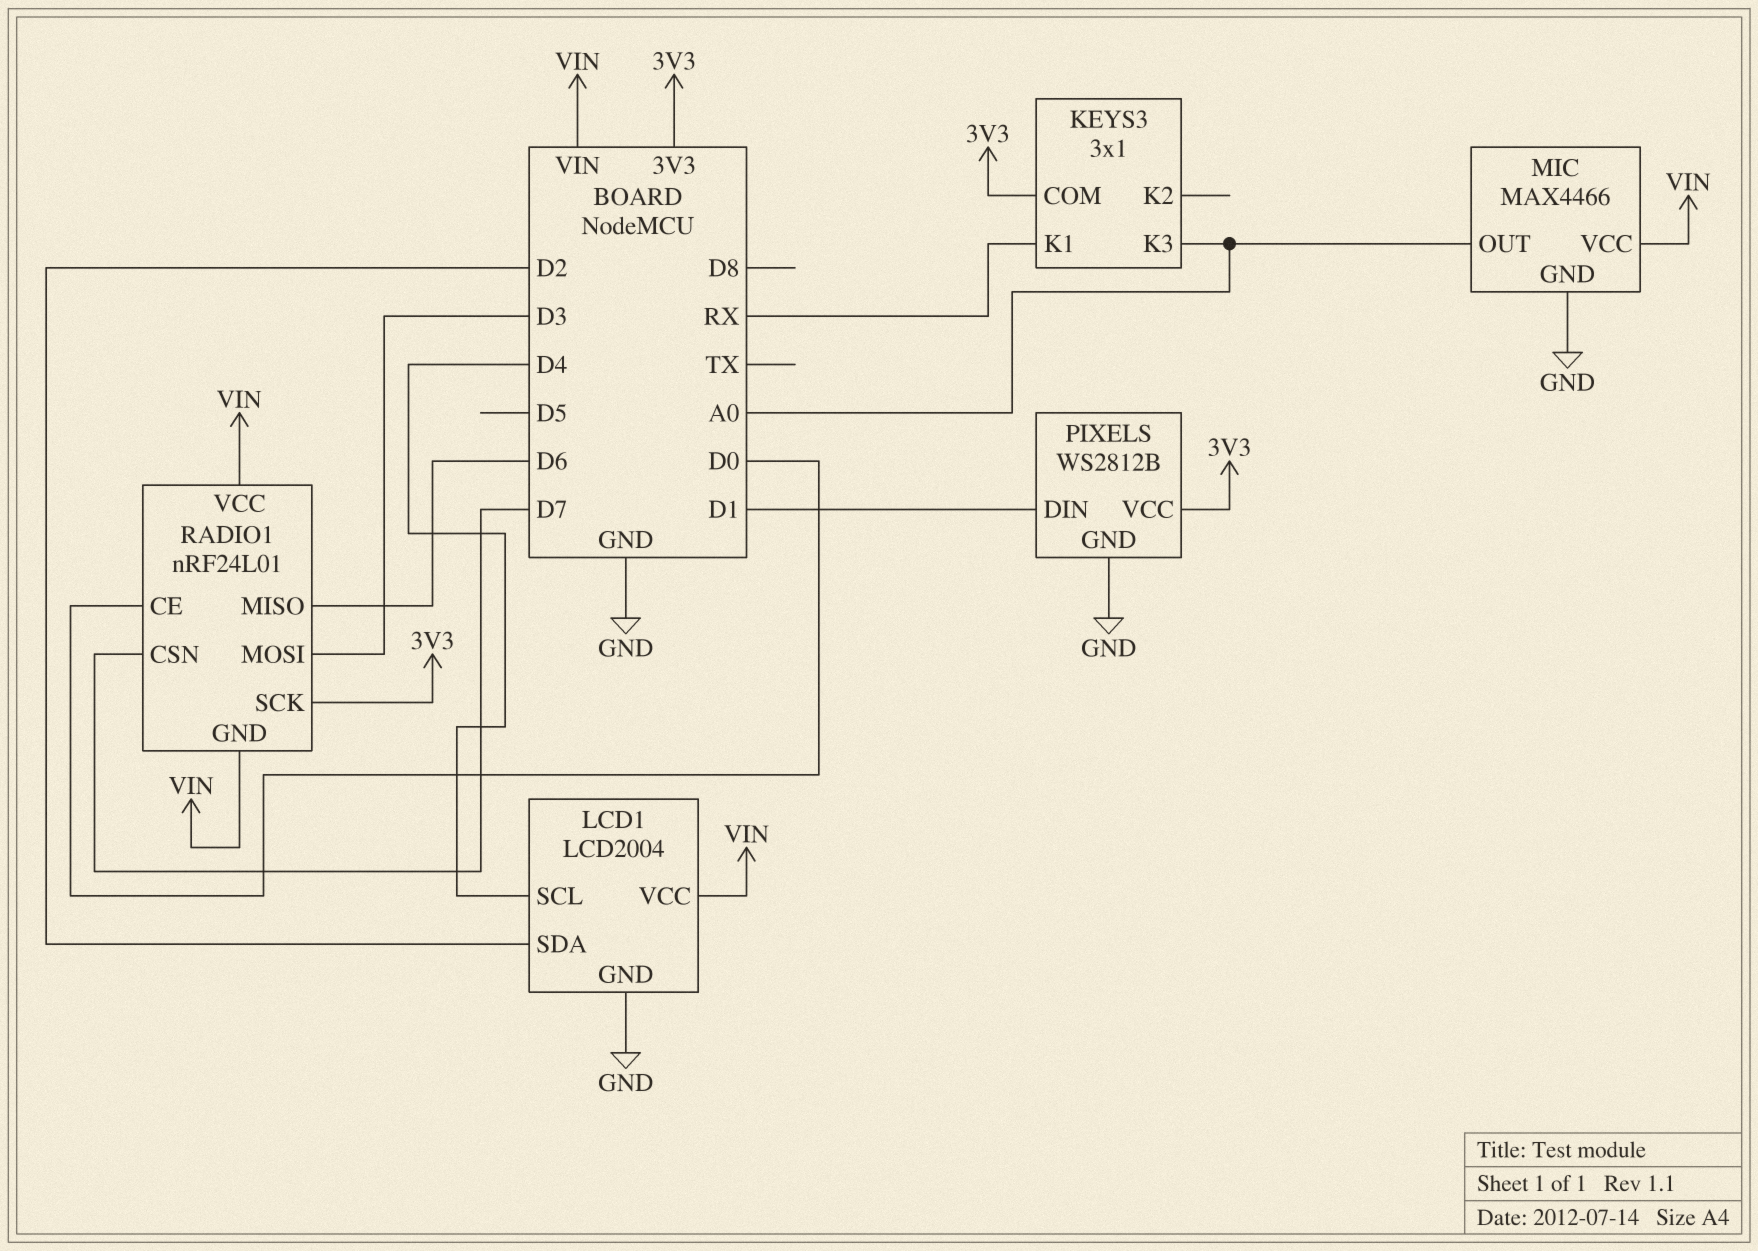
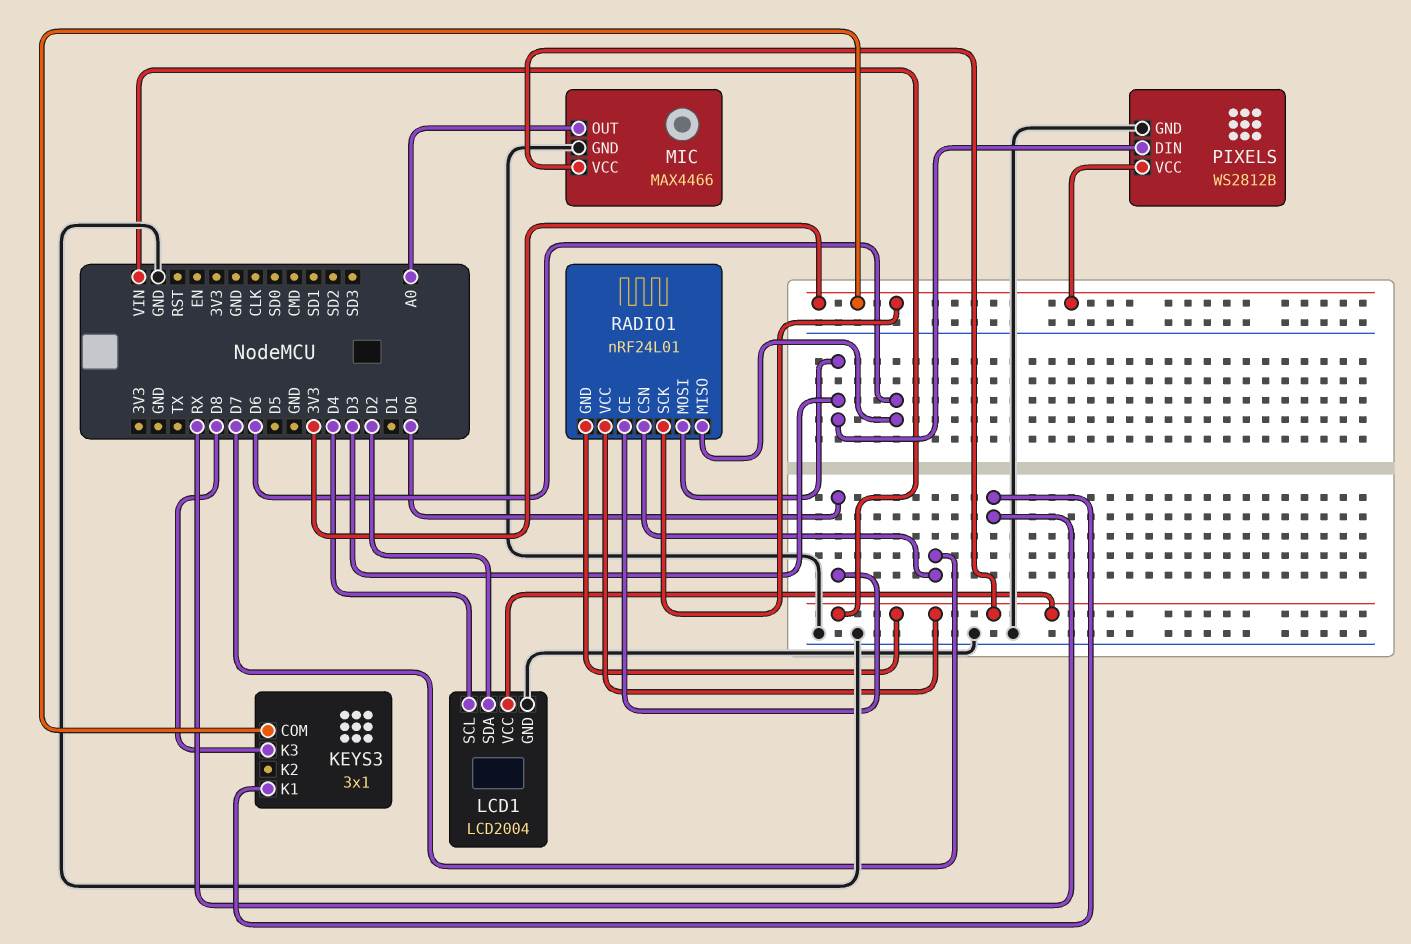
KEYS3 pin K3: A0 -> D8
PIXELS pin DIN: D1 -> D3

